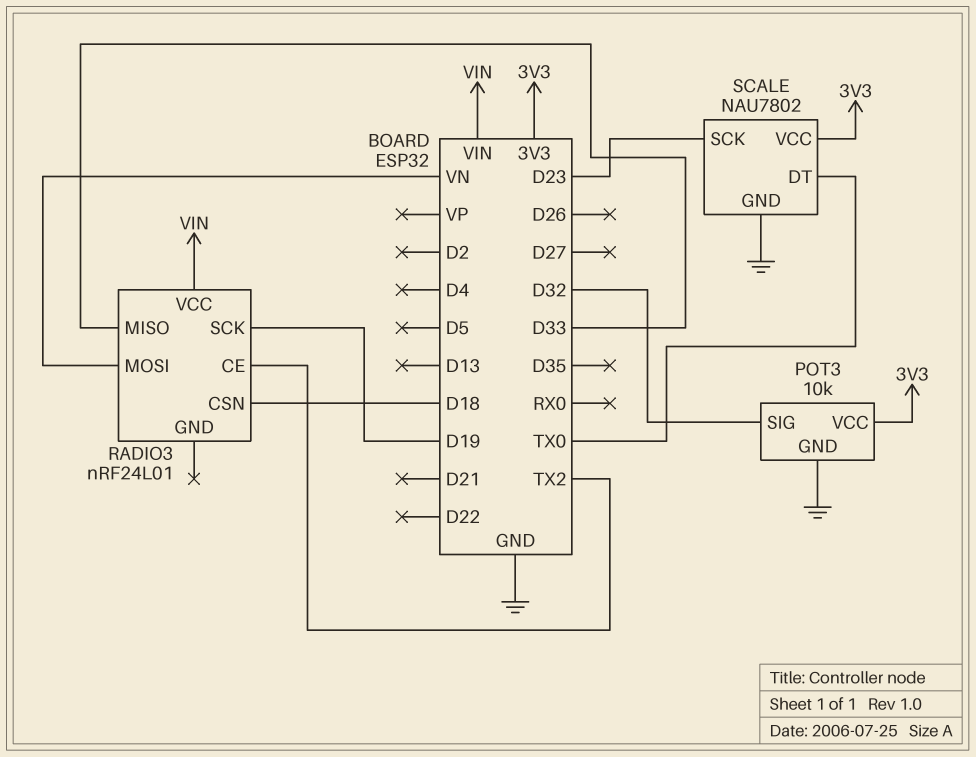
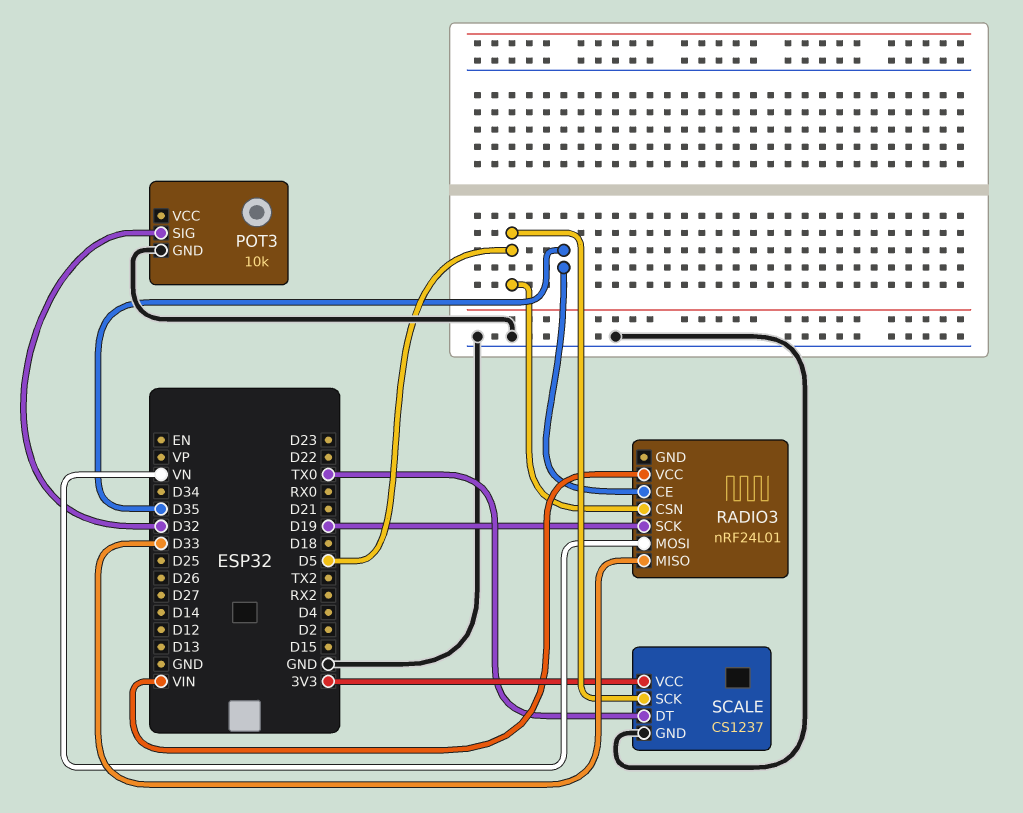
POT3 pin VCC: 3V3 -> none
RADIO3 pin CE: TX2 -> D35
RADIO3 pin CSN: D18 -> D5
SCALE: NAU7802 -> CS1237
SCALE pin SCK: D23 -> D5

